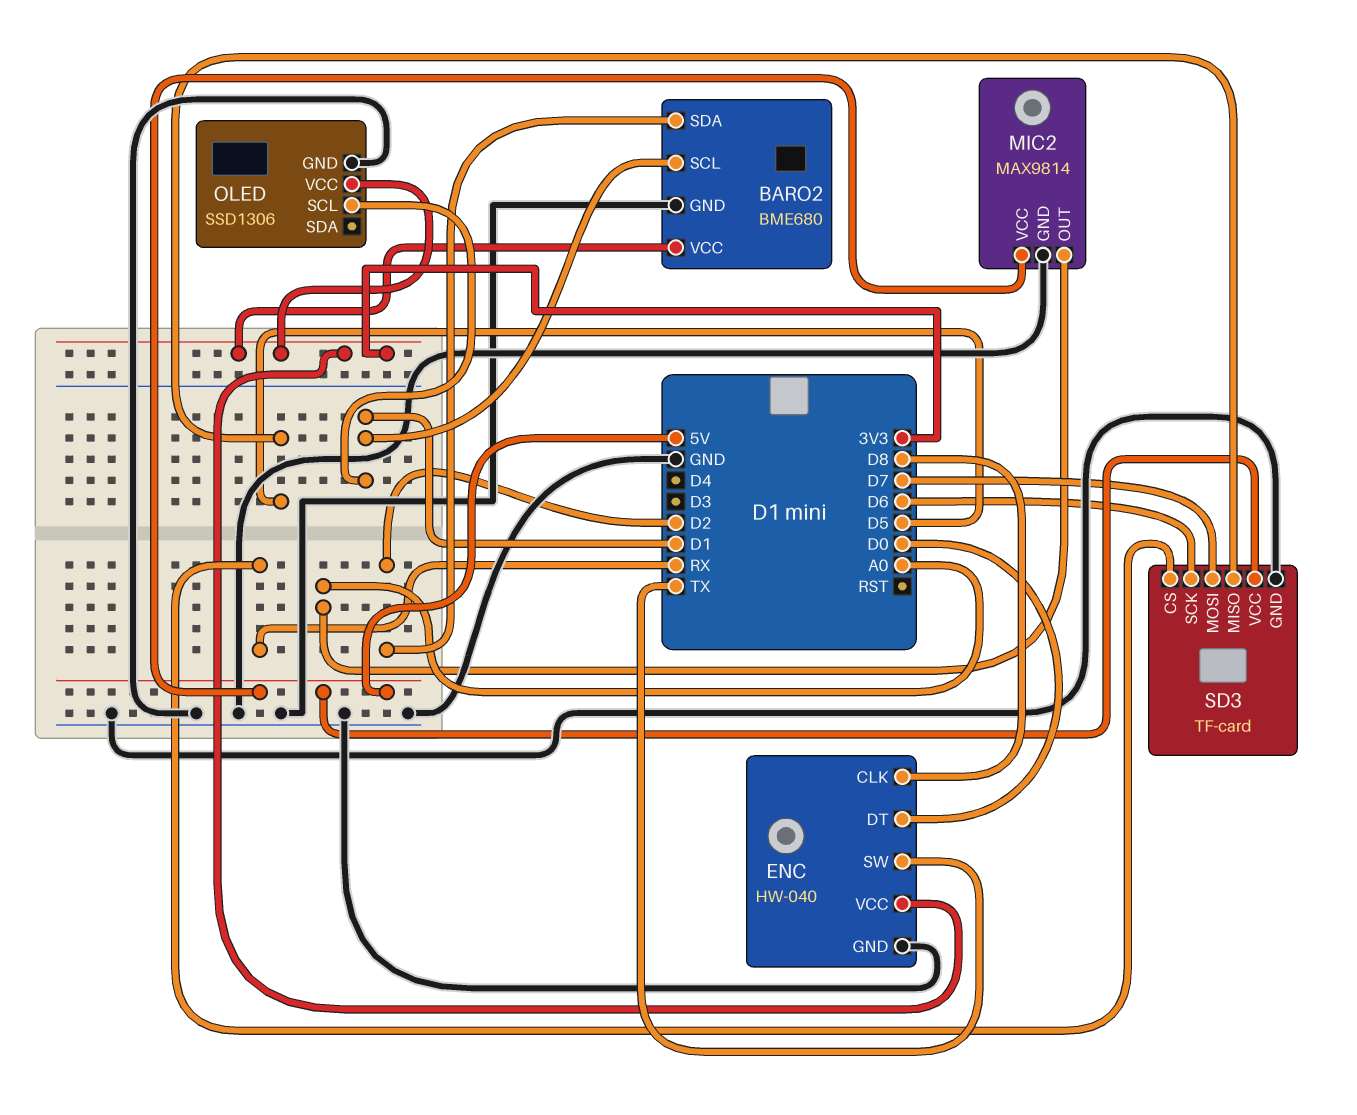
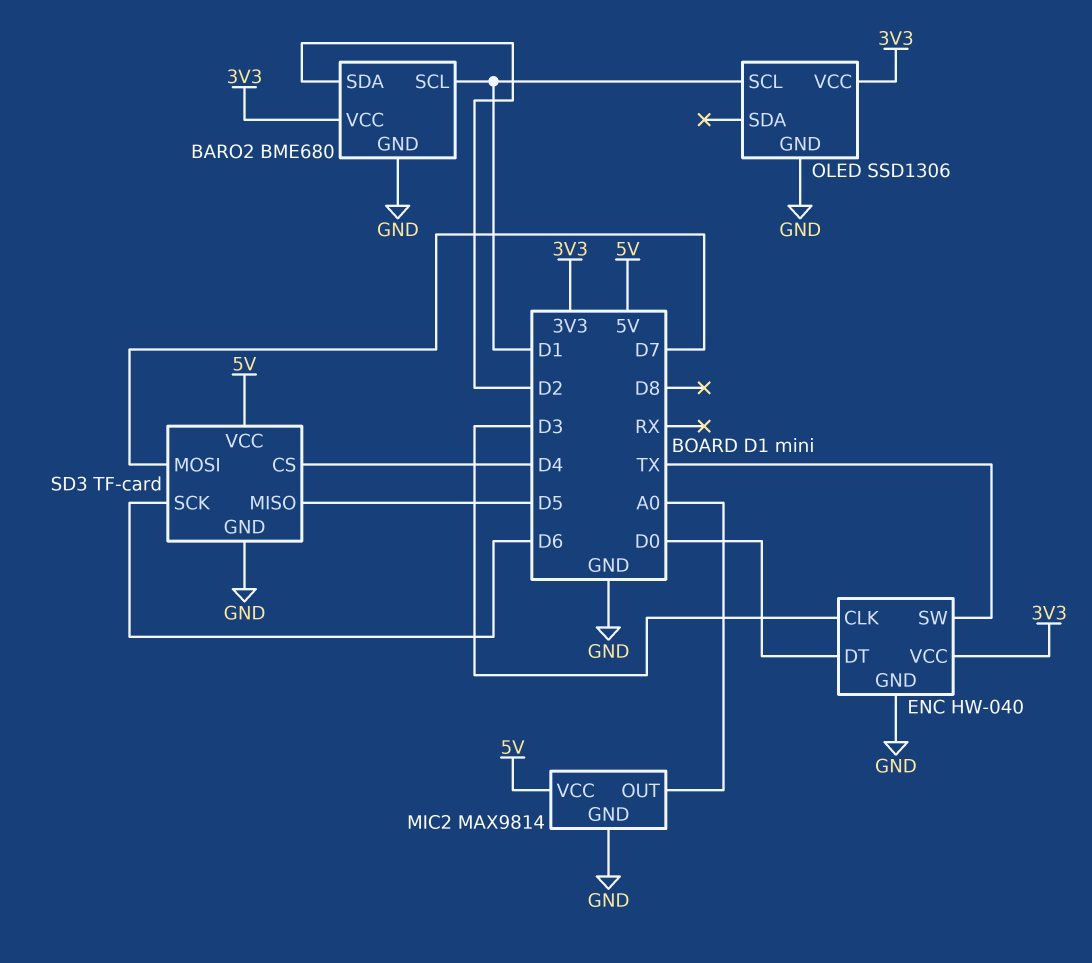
ENC pin CLK: D8 -> D3
SD3 pin CS: RX -> D4

